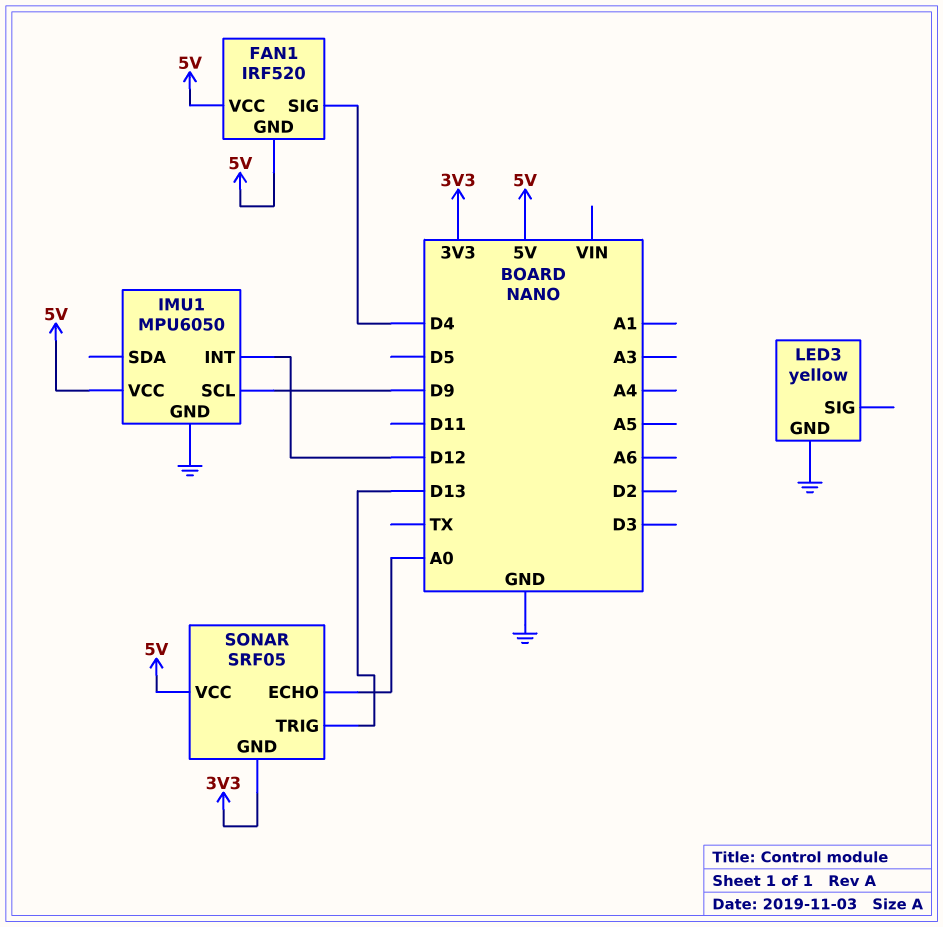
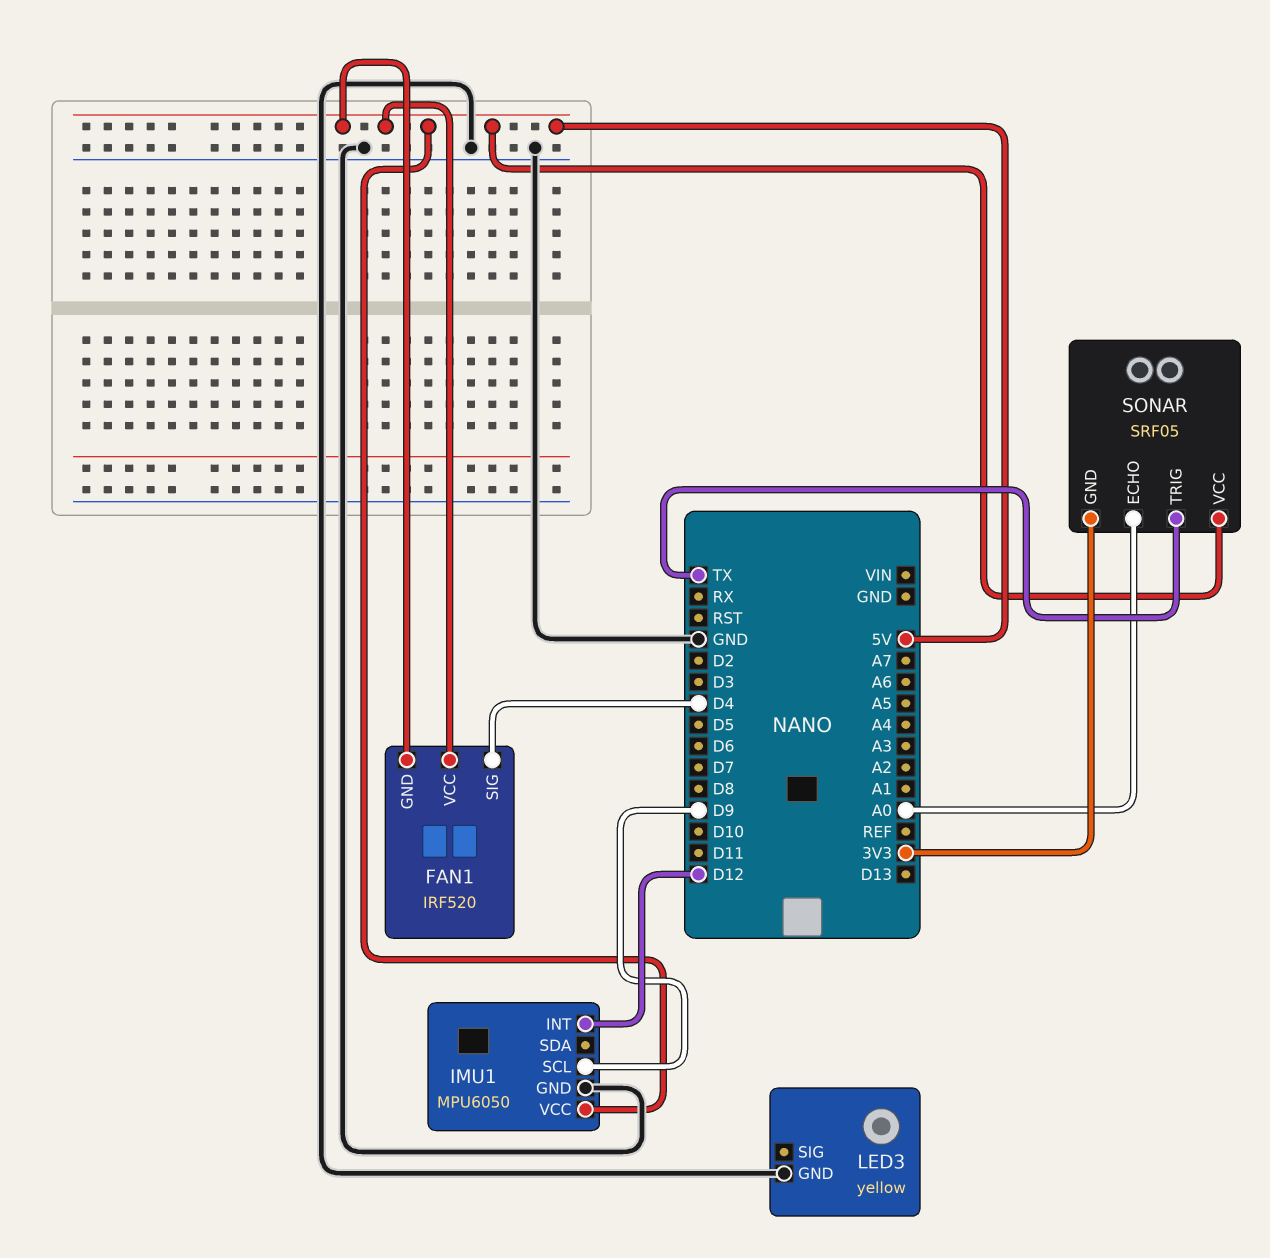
SONAR pin TRIG: D13 -> TX

